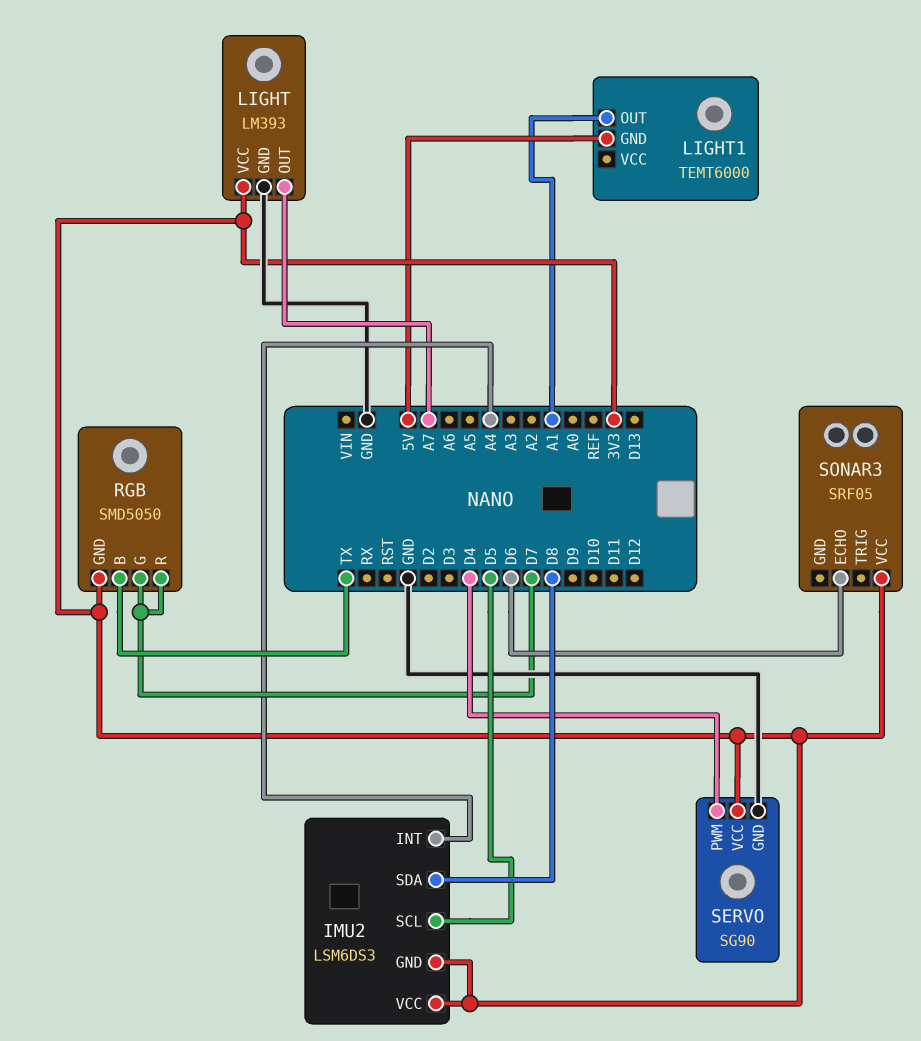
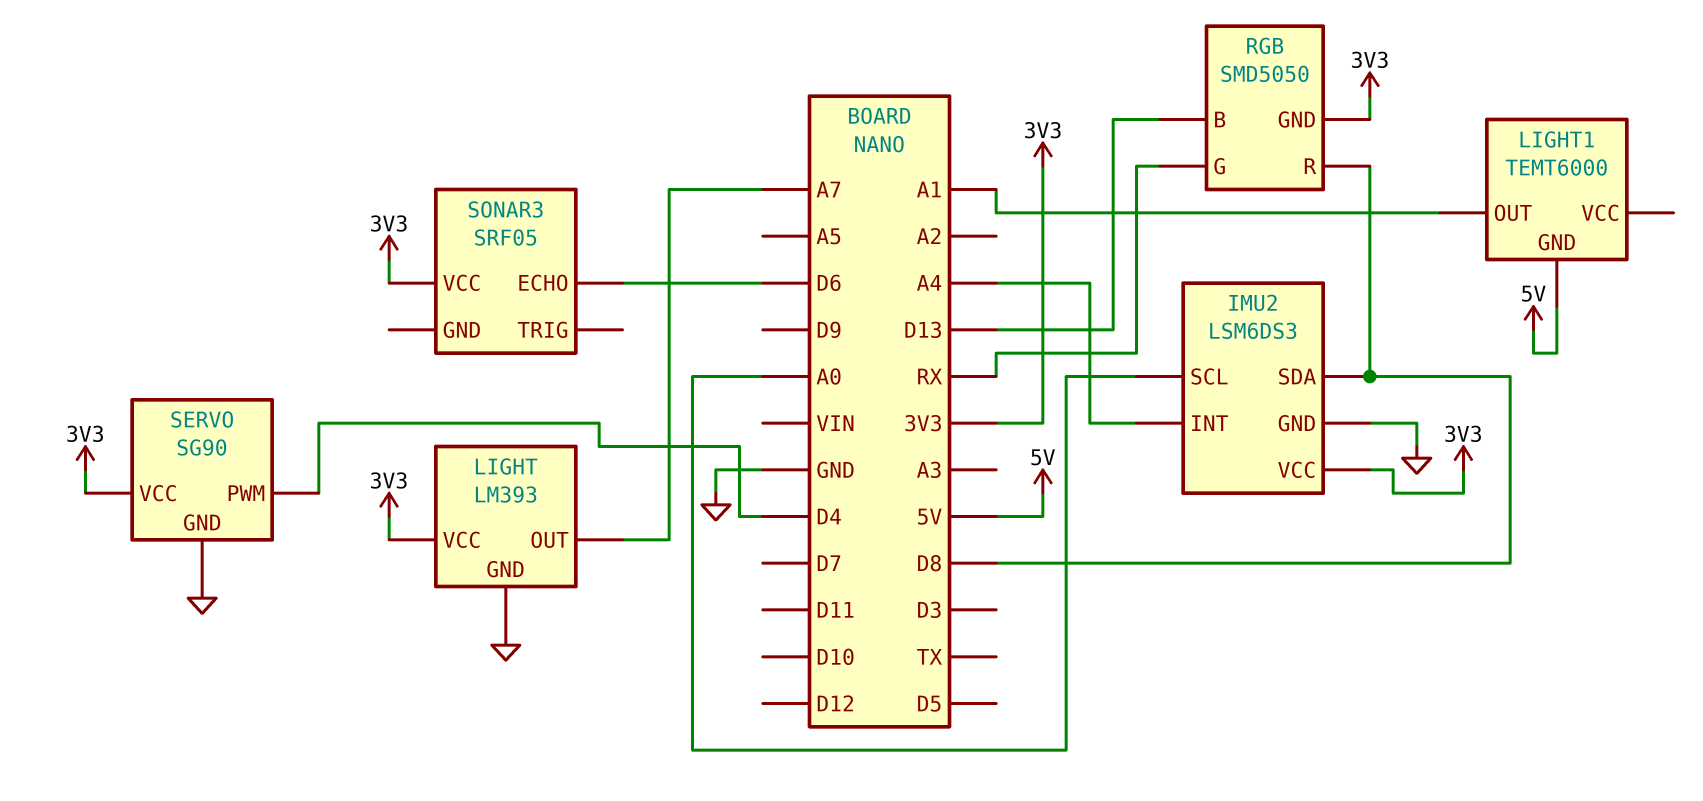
IMU2 pin GND: 3V3 -> GND
IMU2 pin SCL: D5 -> A0
RGB pin B: TX -> D13
RGB pin G: D7 -> RX
RGB pin R: D7 -> D8

